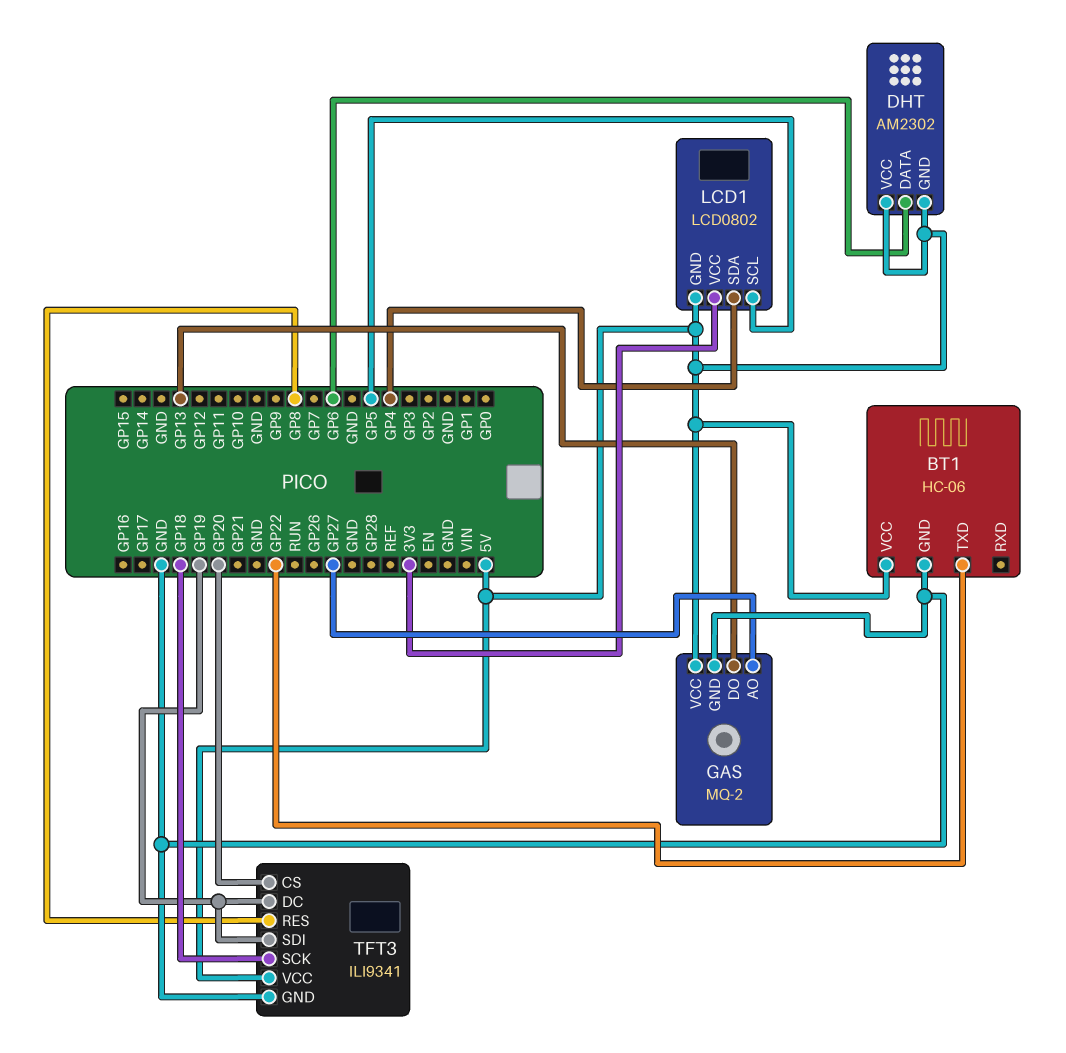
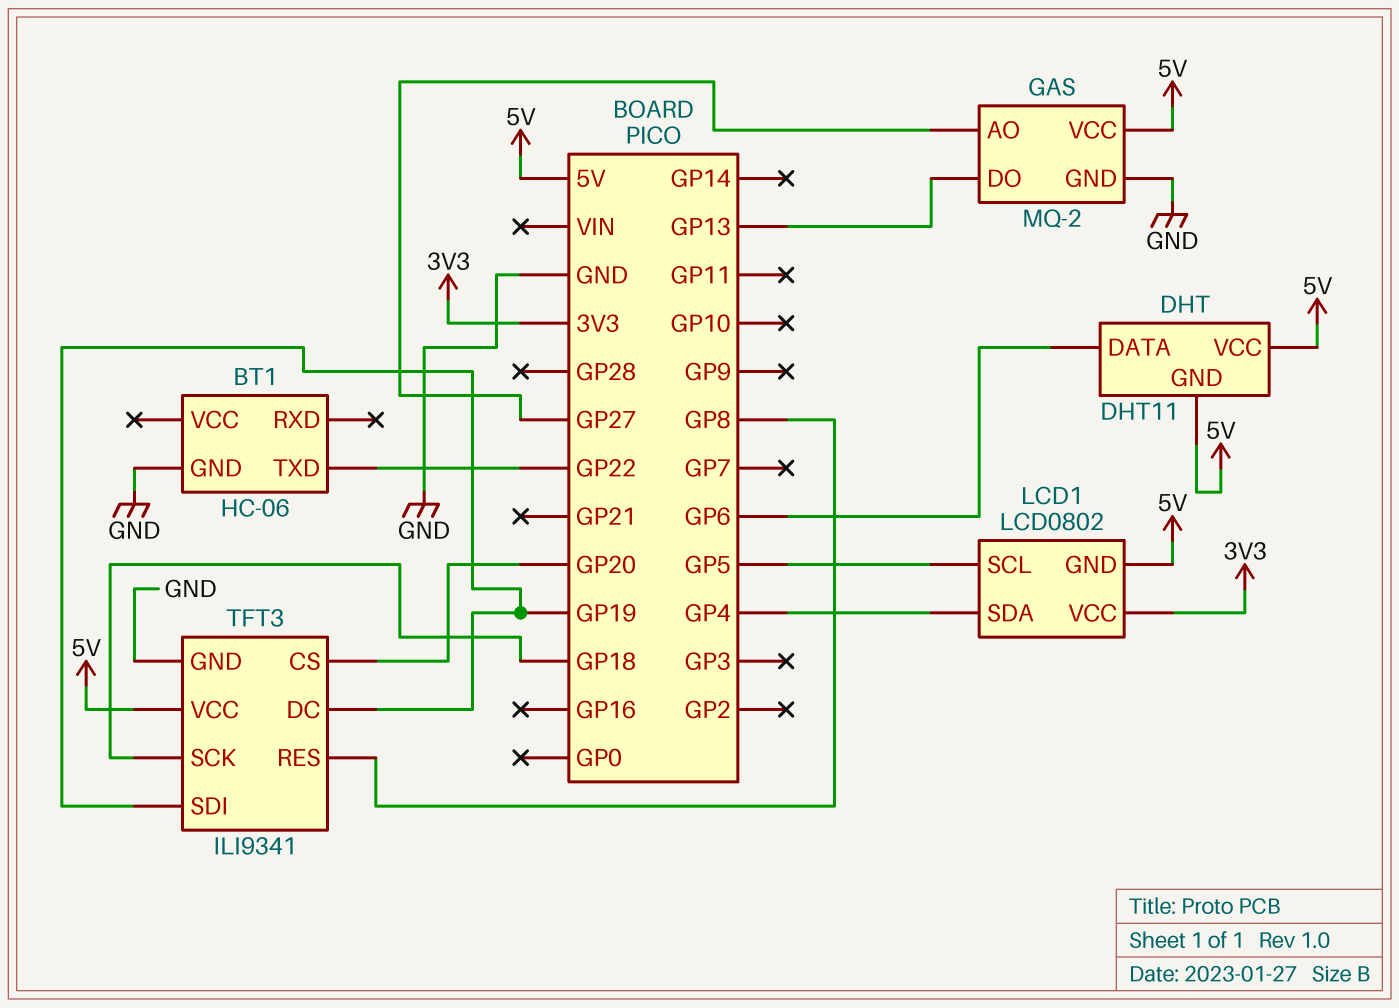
BT1 pin VCC: 5V -> none
DHT: AM2302 -> DHT11

